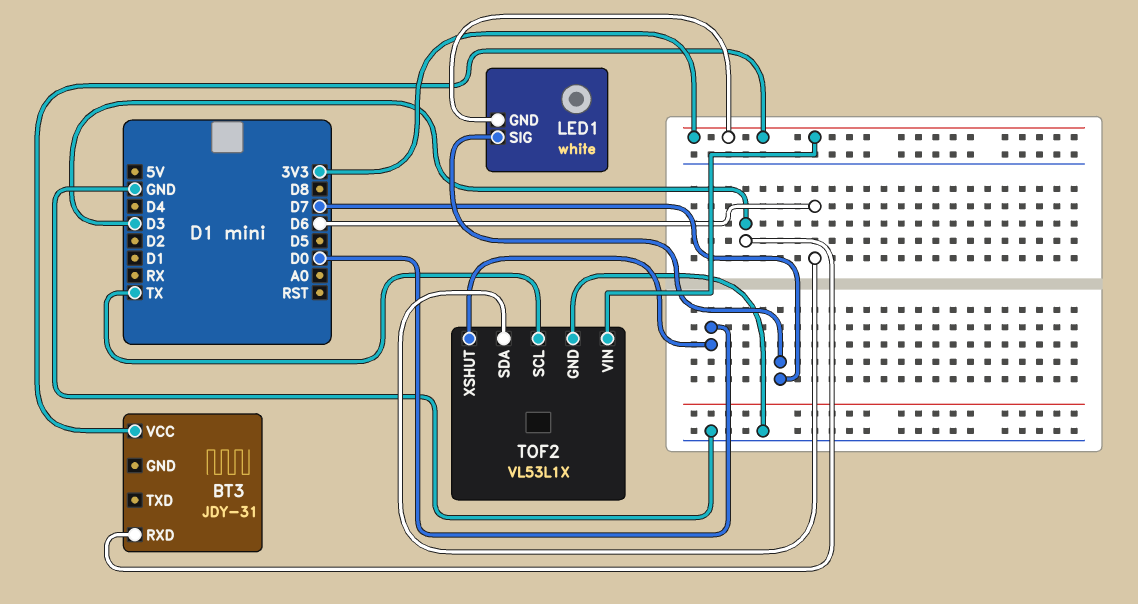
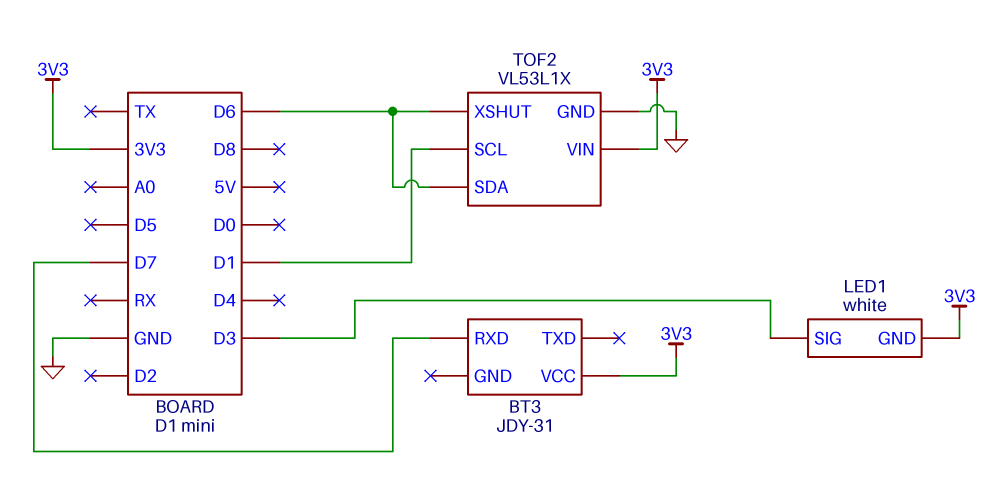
BT3 pin RXD: D3 -> D7
LED1 pin SIG: D7 -> D3
TOF2 pin SCL: TX -> D1
TOF2 pin XSHUT: D0 -> D6

